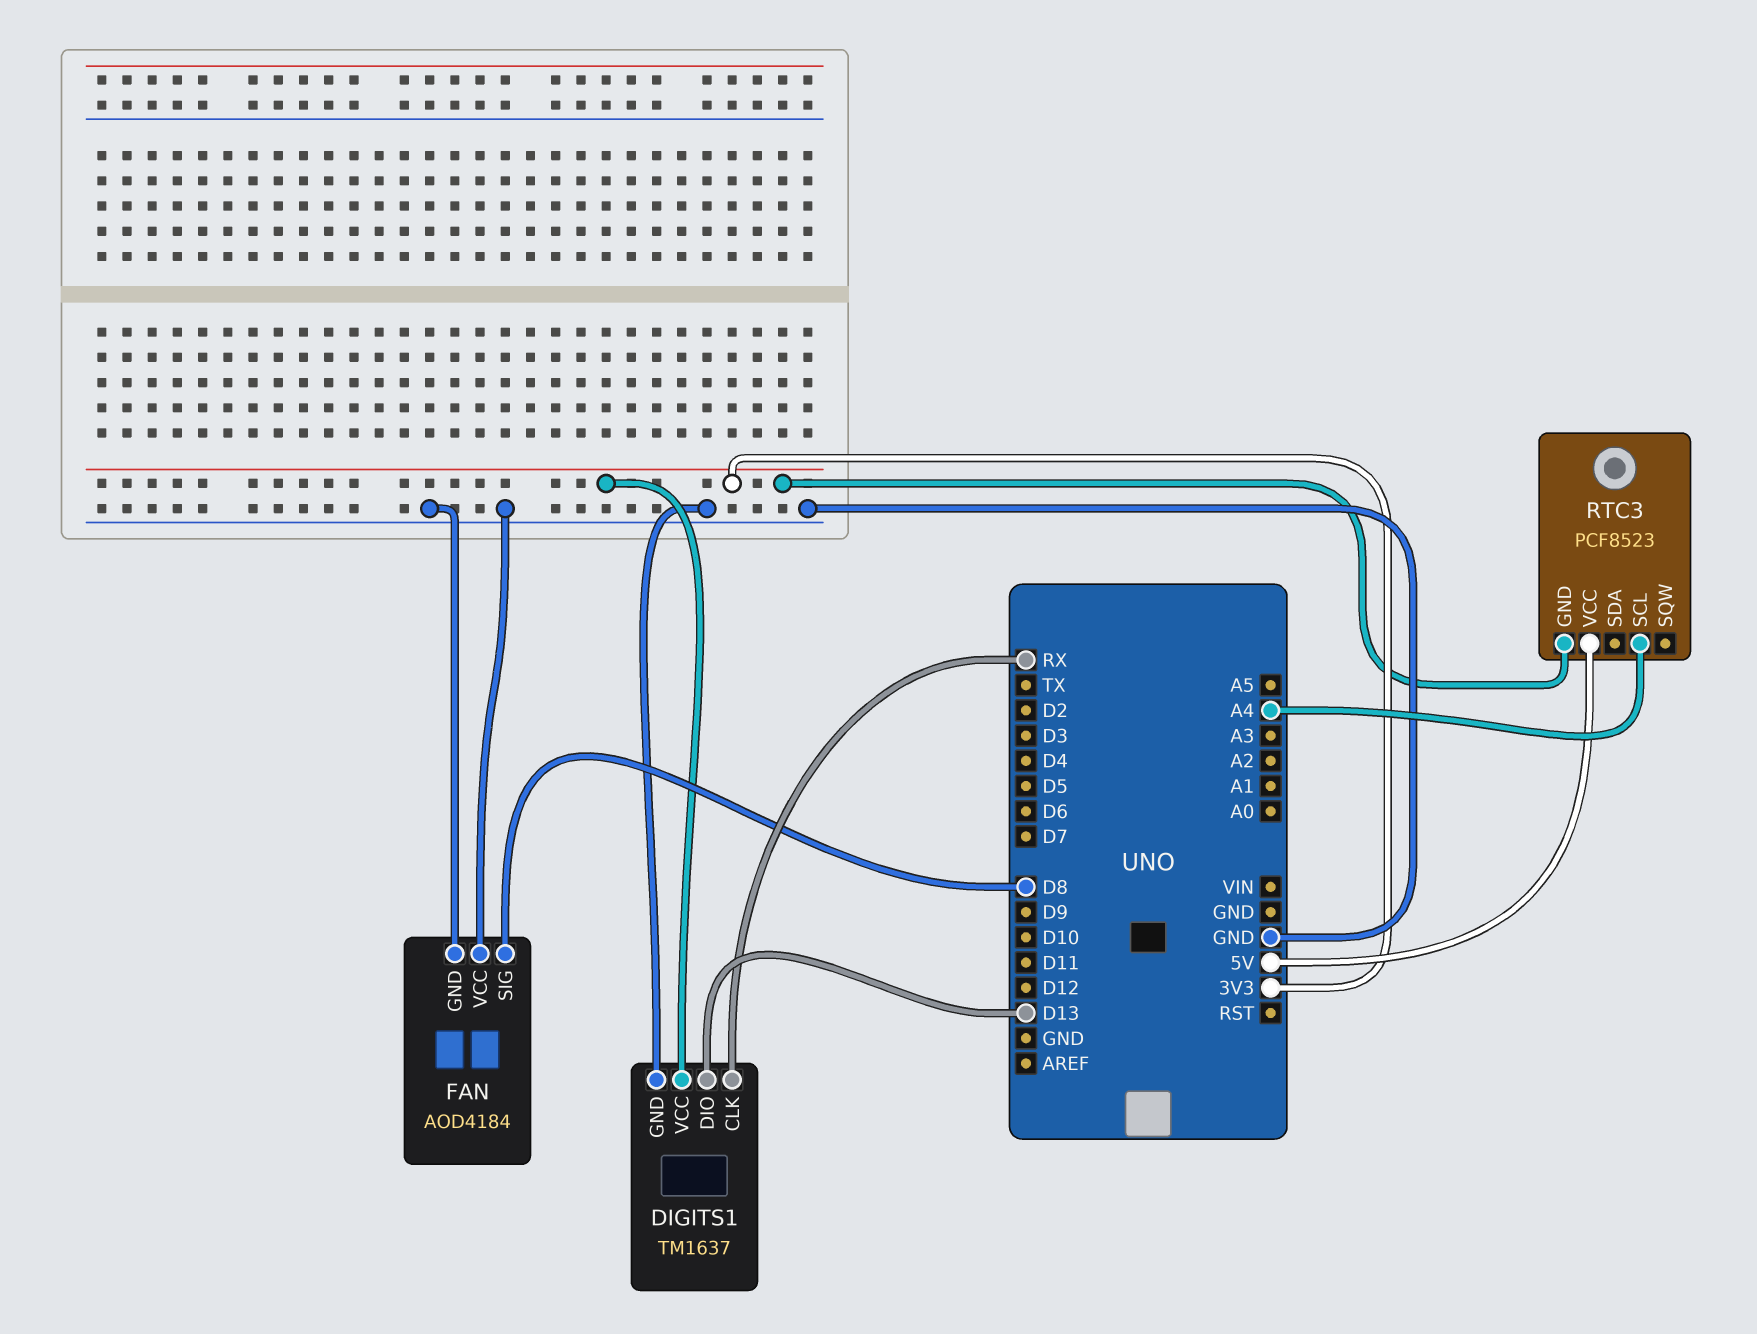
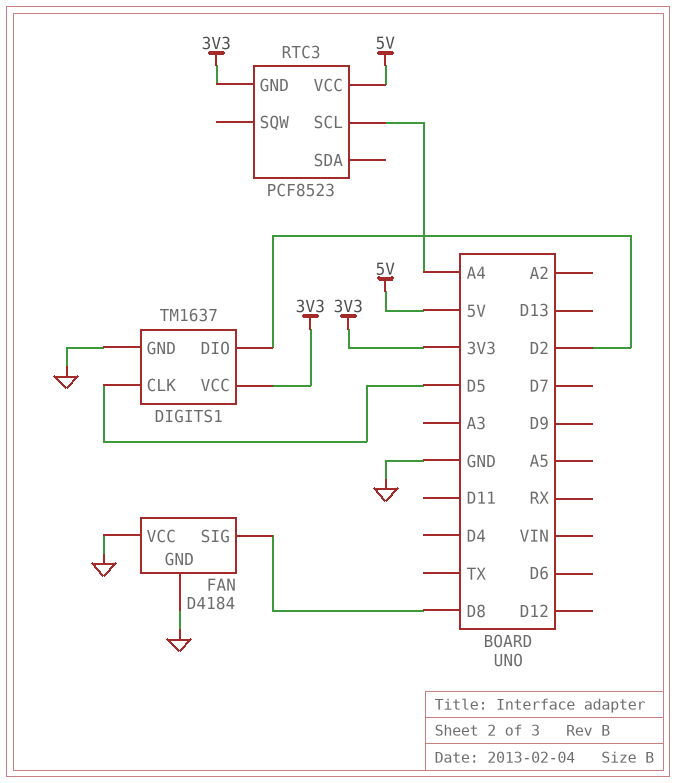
DIGITS1 pin CLK: RX -> D5
DIGITS1 pin DIO: D13 -> D2
FAN: AOD4184 -> D4184

